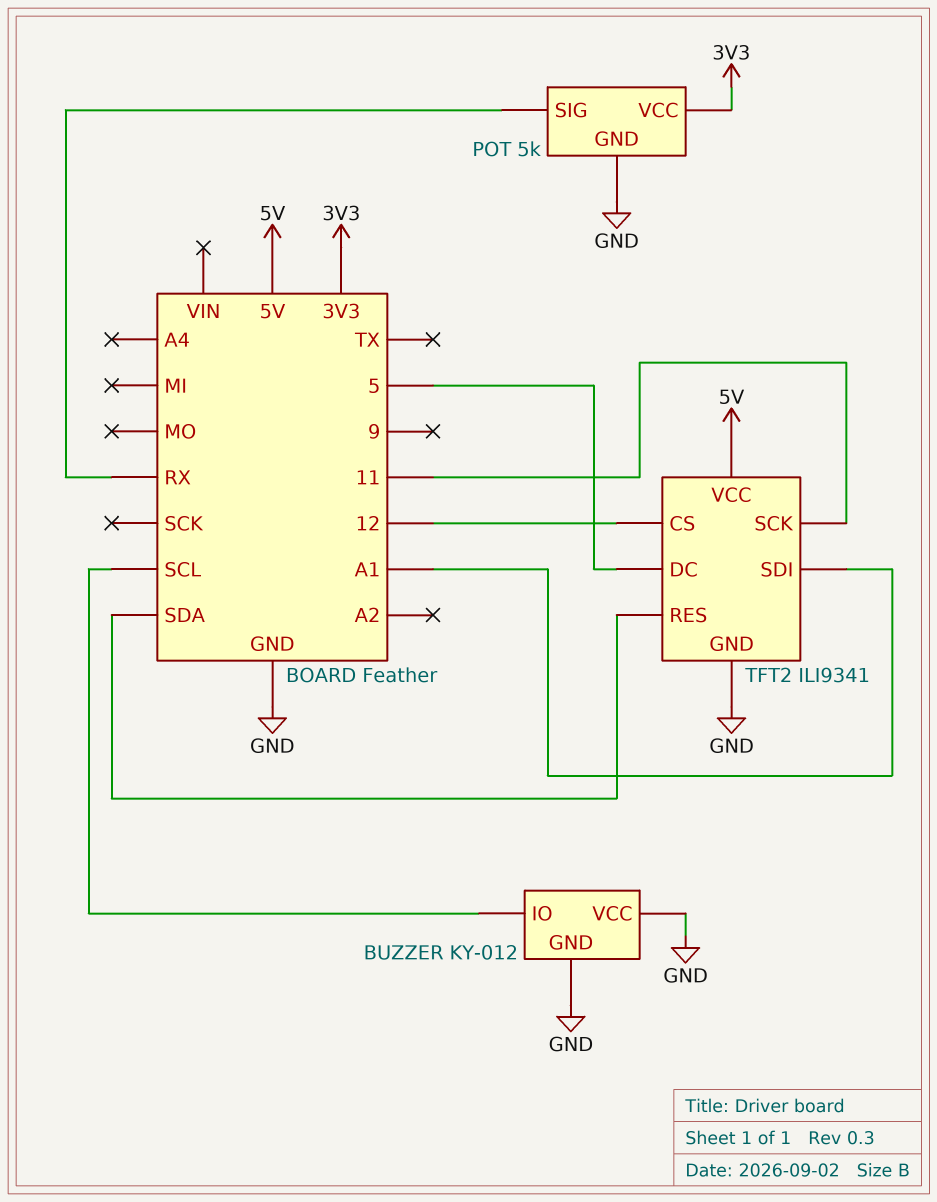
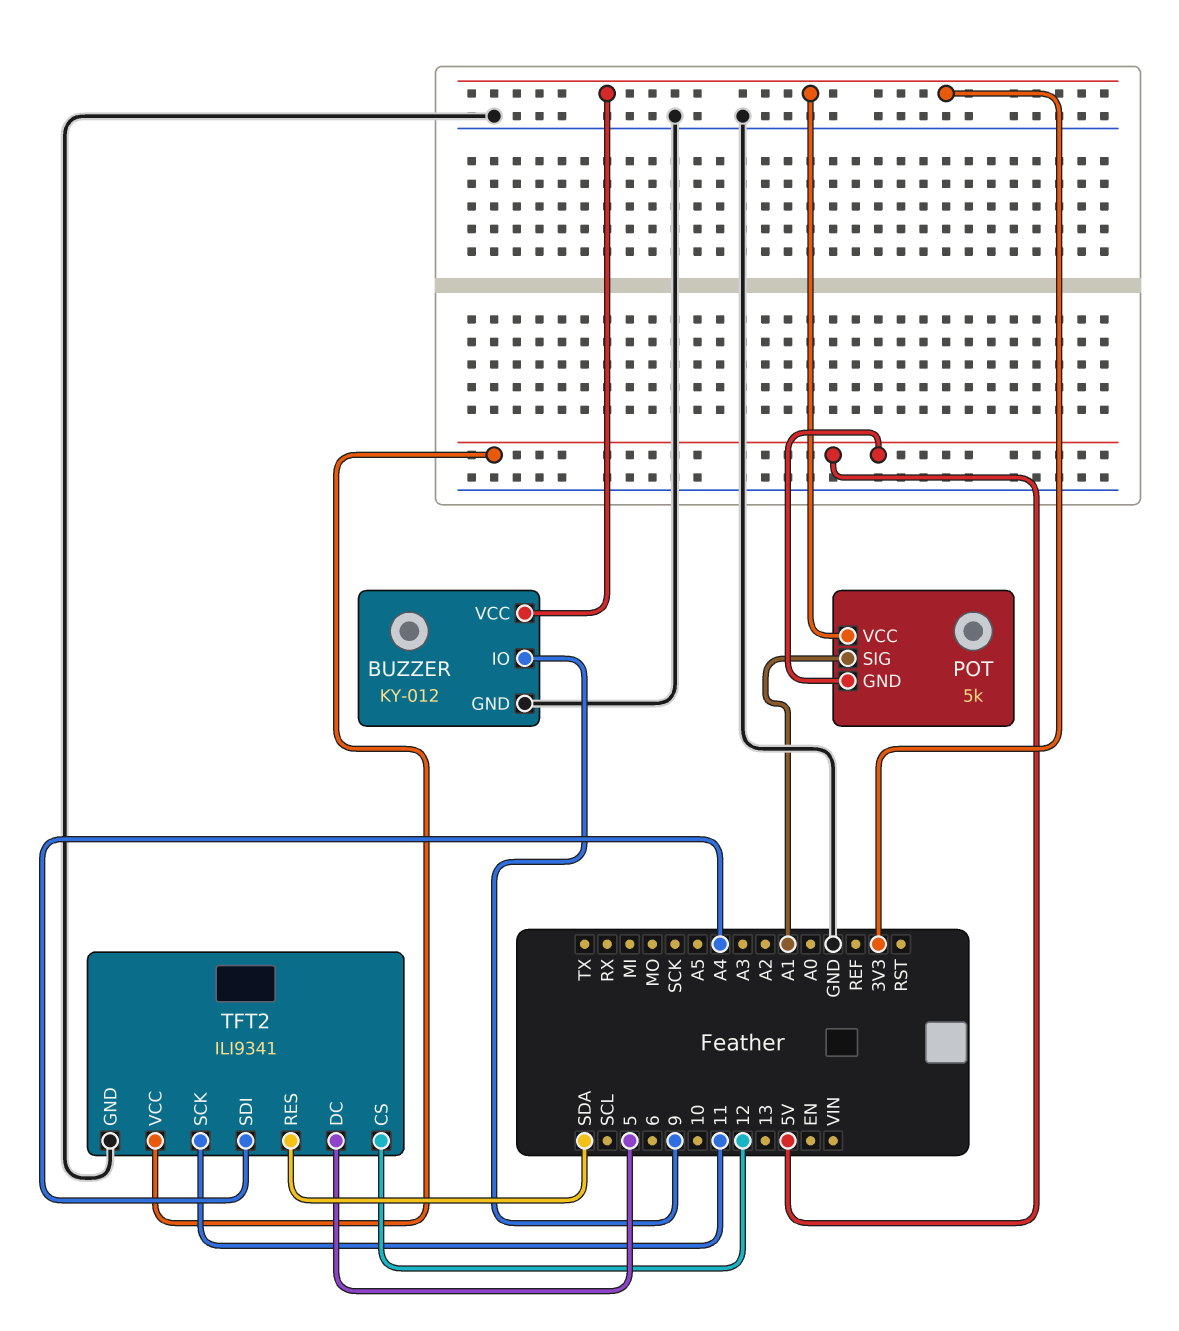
BUZZER pin IO: SCL -> 9
BUZZER pin VCC: GND -> 3V3
POT pin GND: GND -> 5V
POT pin SIG: RX -> A1
TFT2 pin SDI: A1 -> A4

